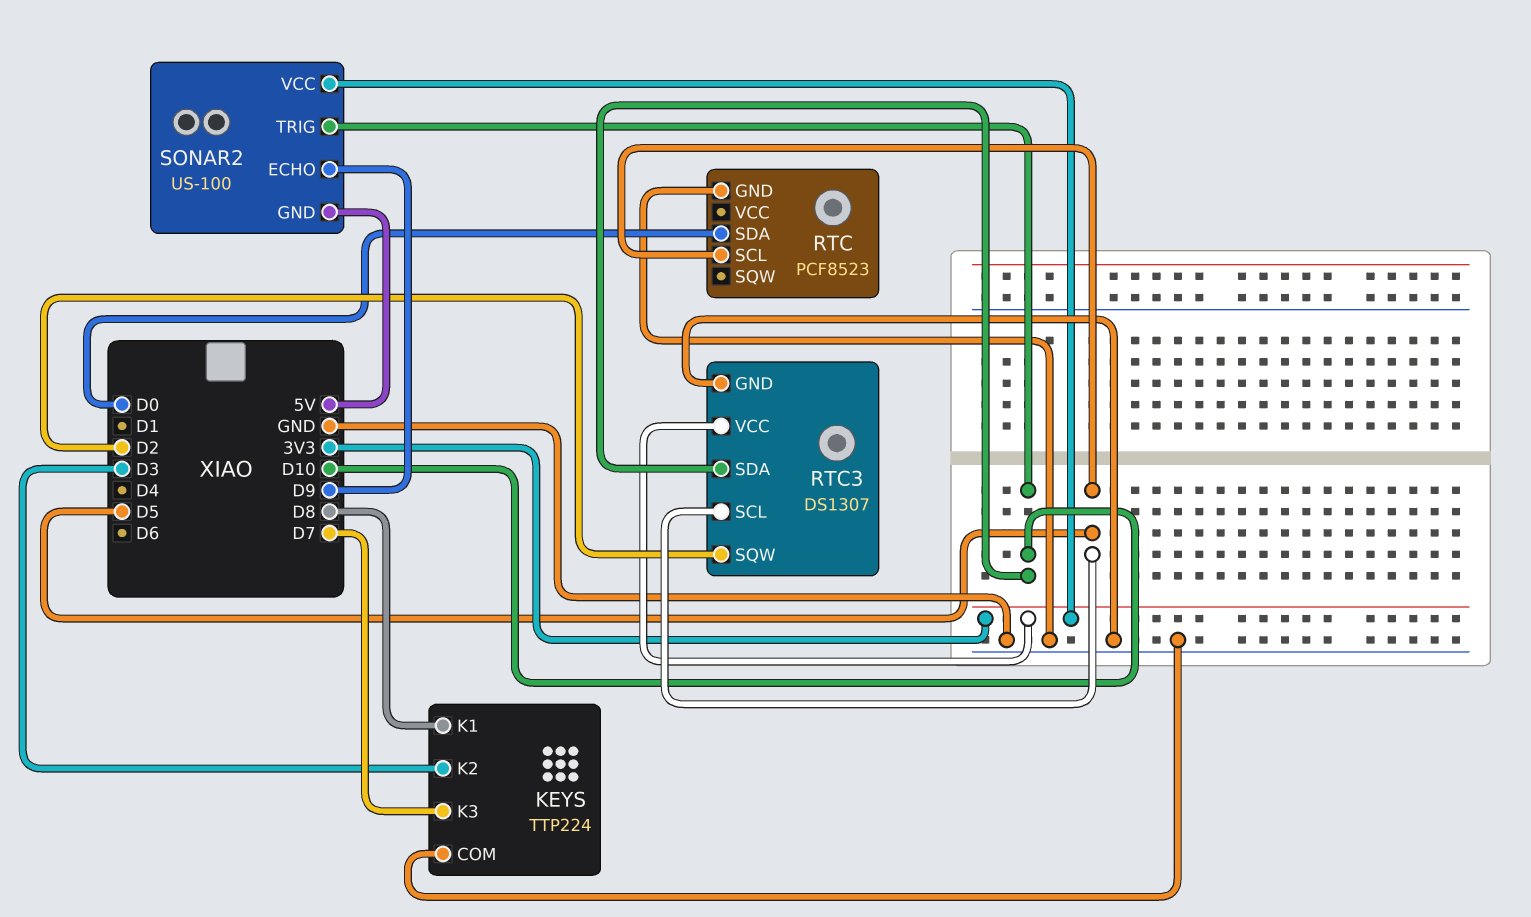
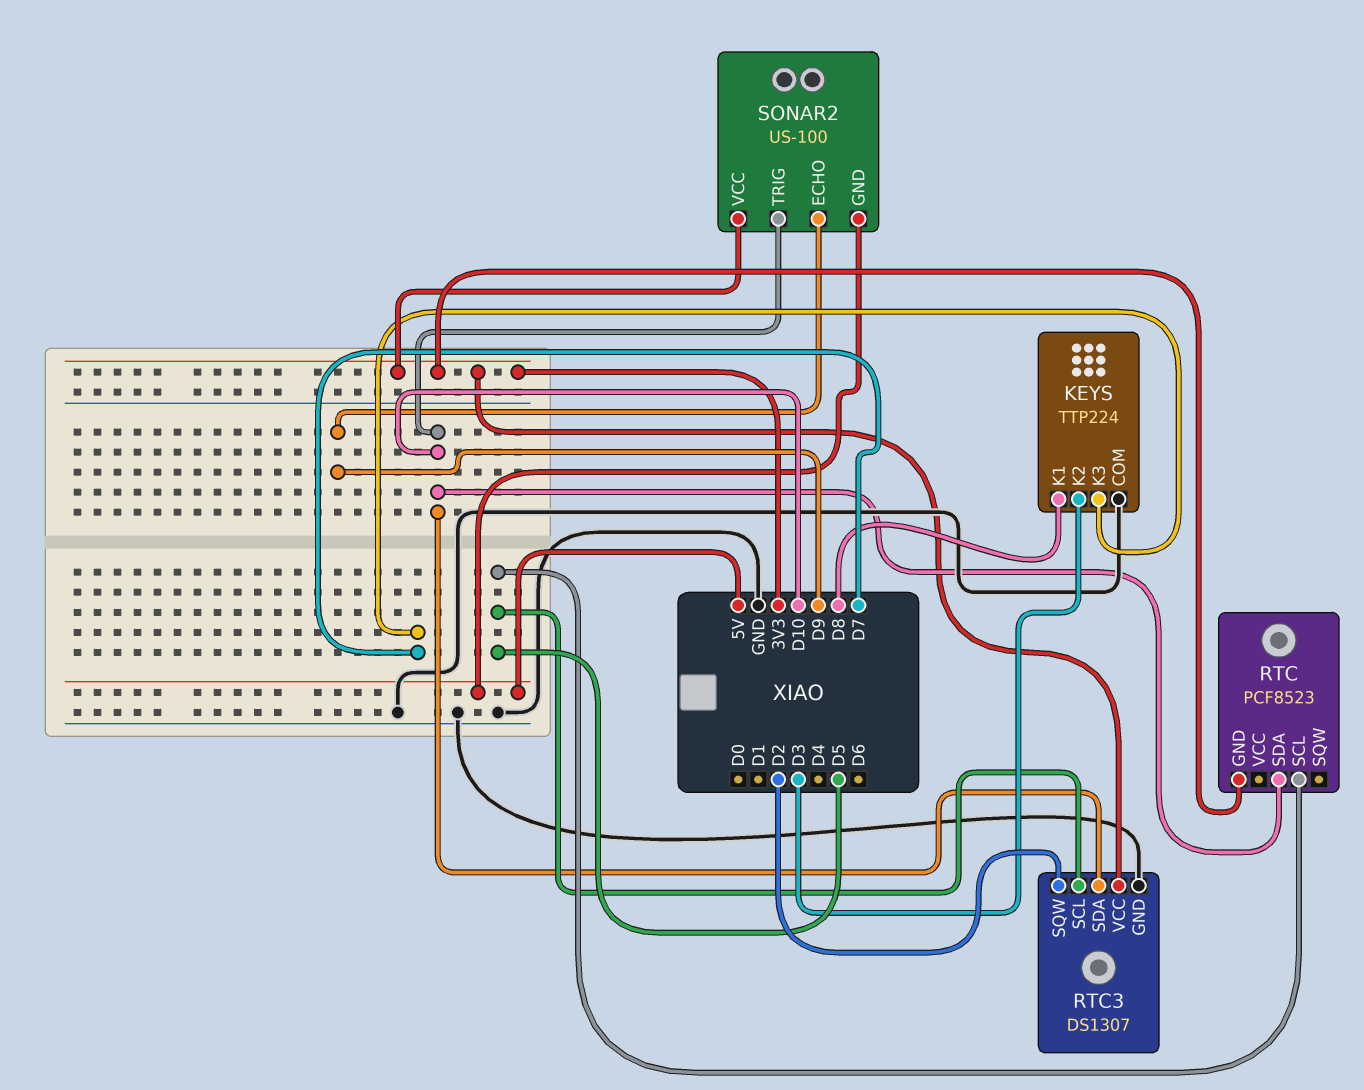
RTC pin GND: GND -> 3V3
RTC pin SDA: D0 -> D10

